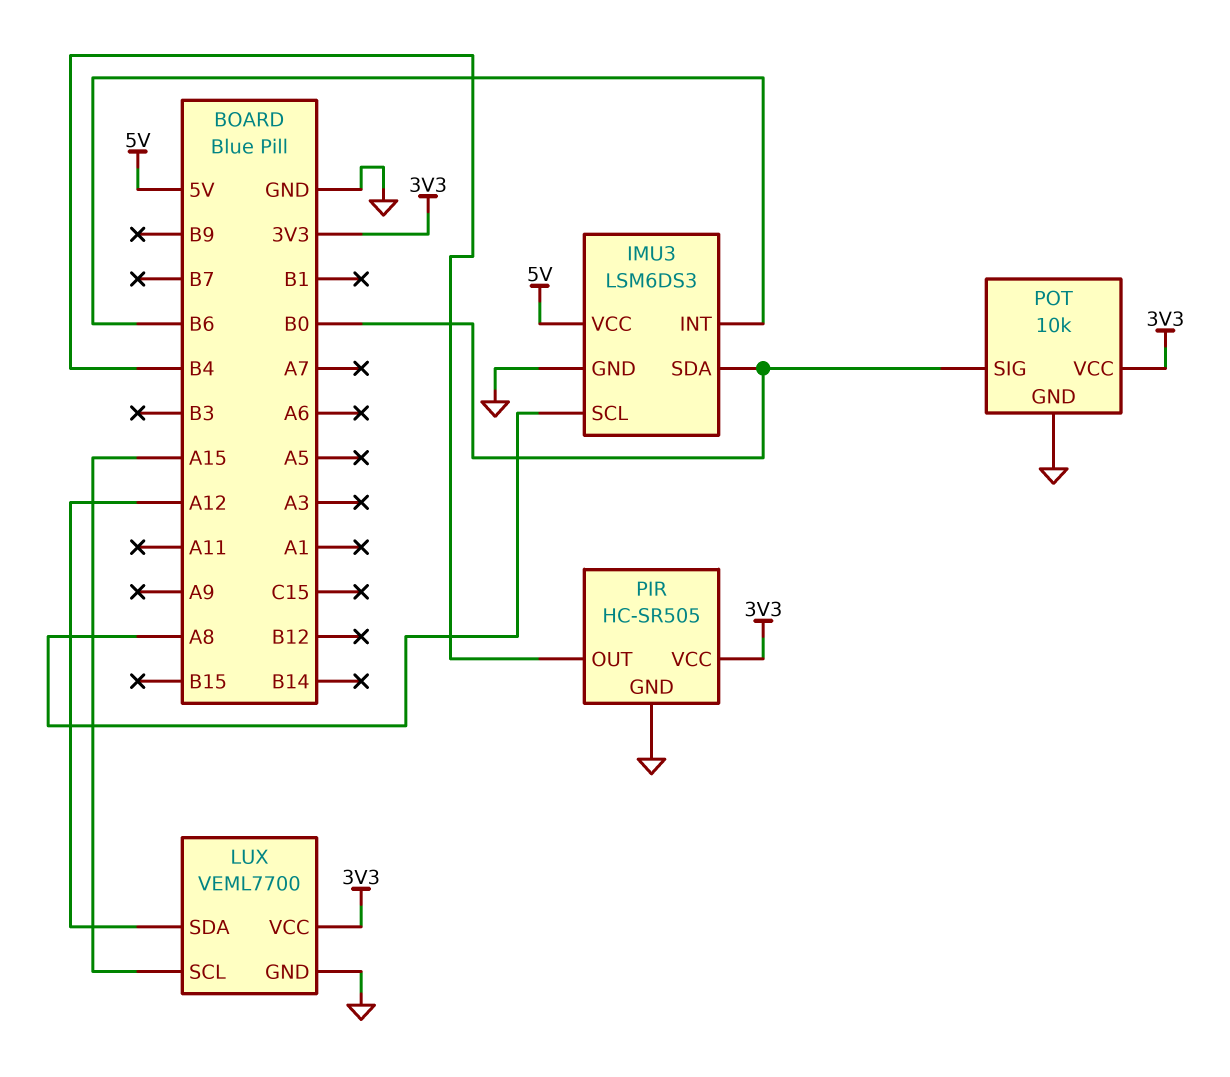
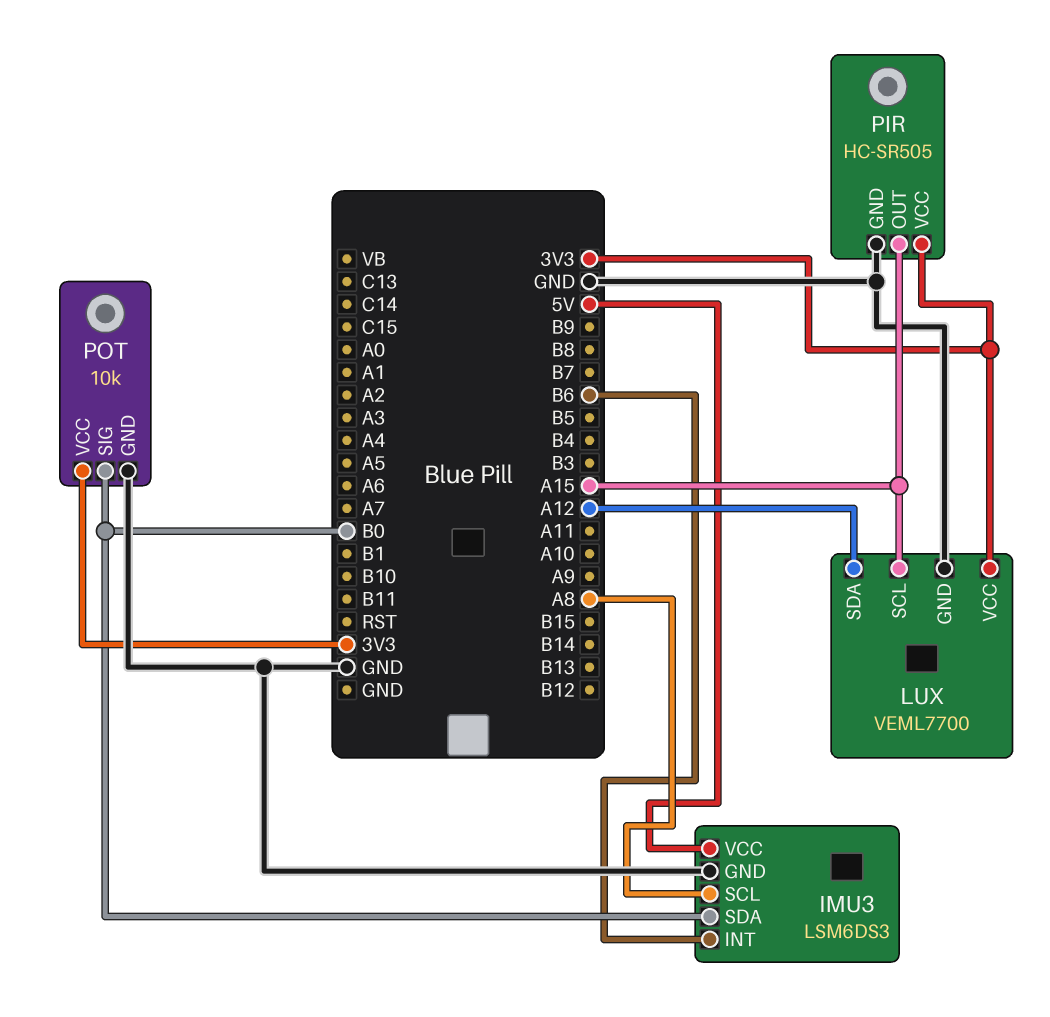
PIR pin OUT: B4 -> A15

